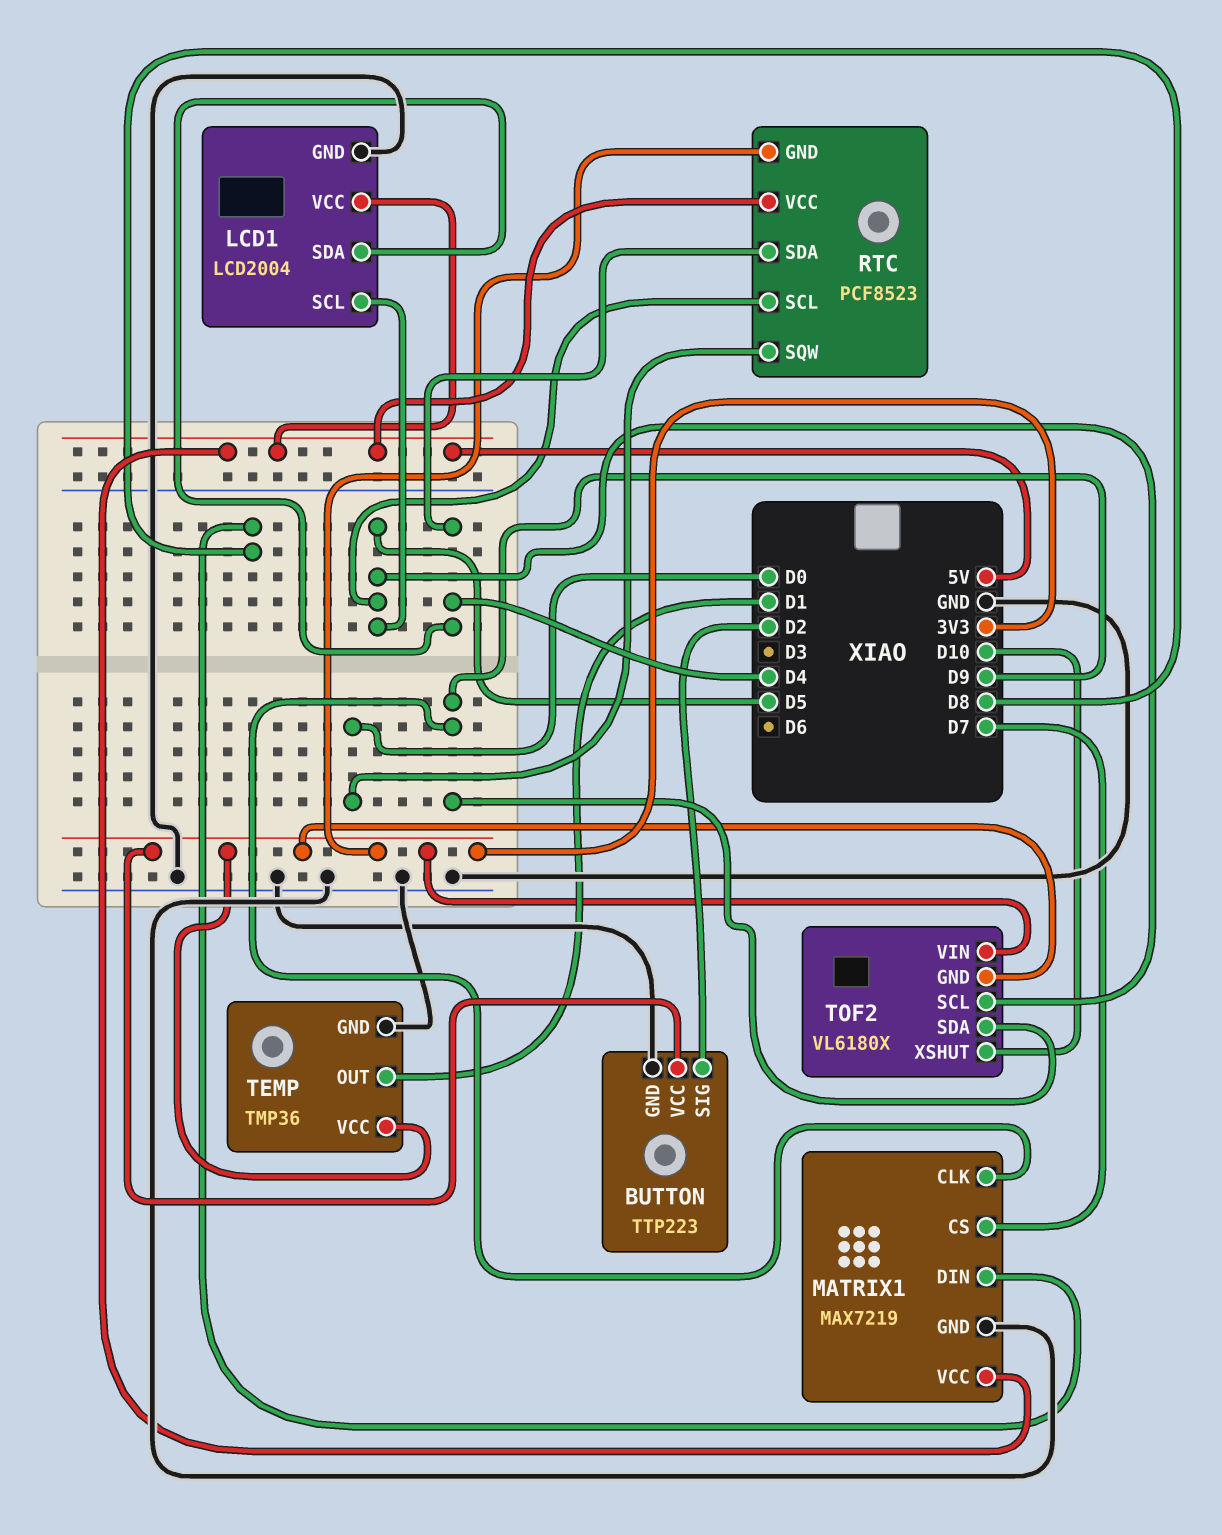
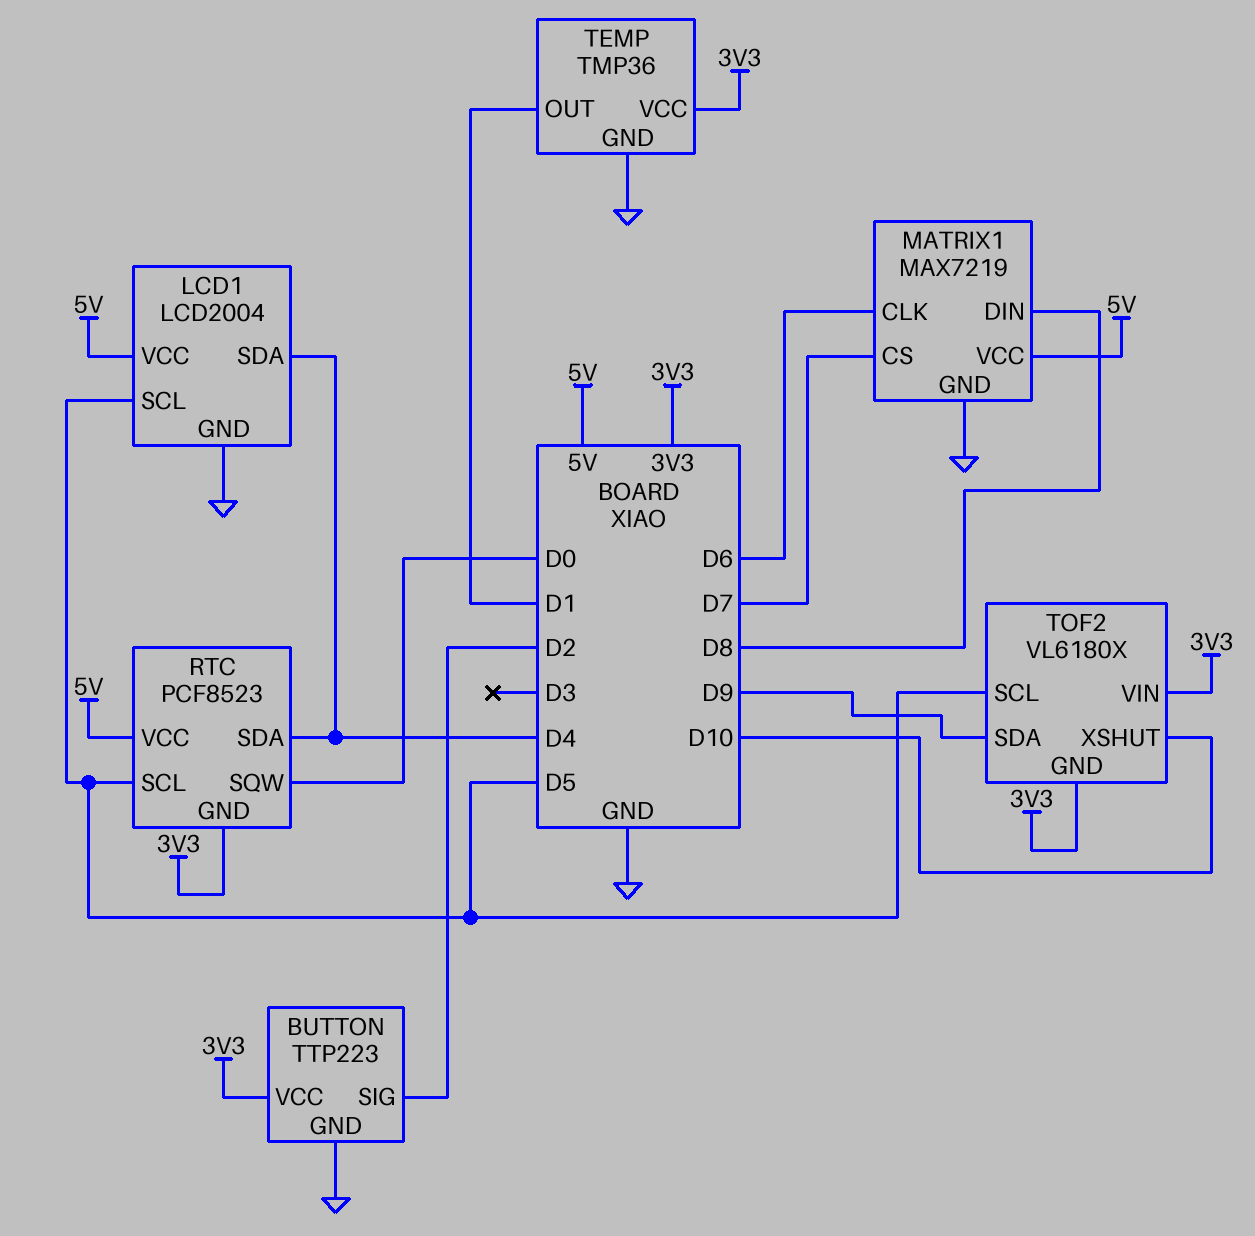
MATRIX1 pin CLK: D9 -> D6

